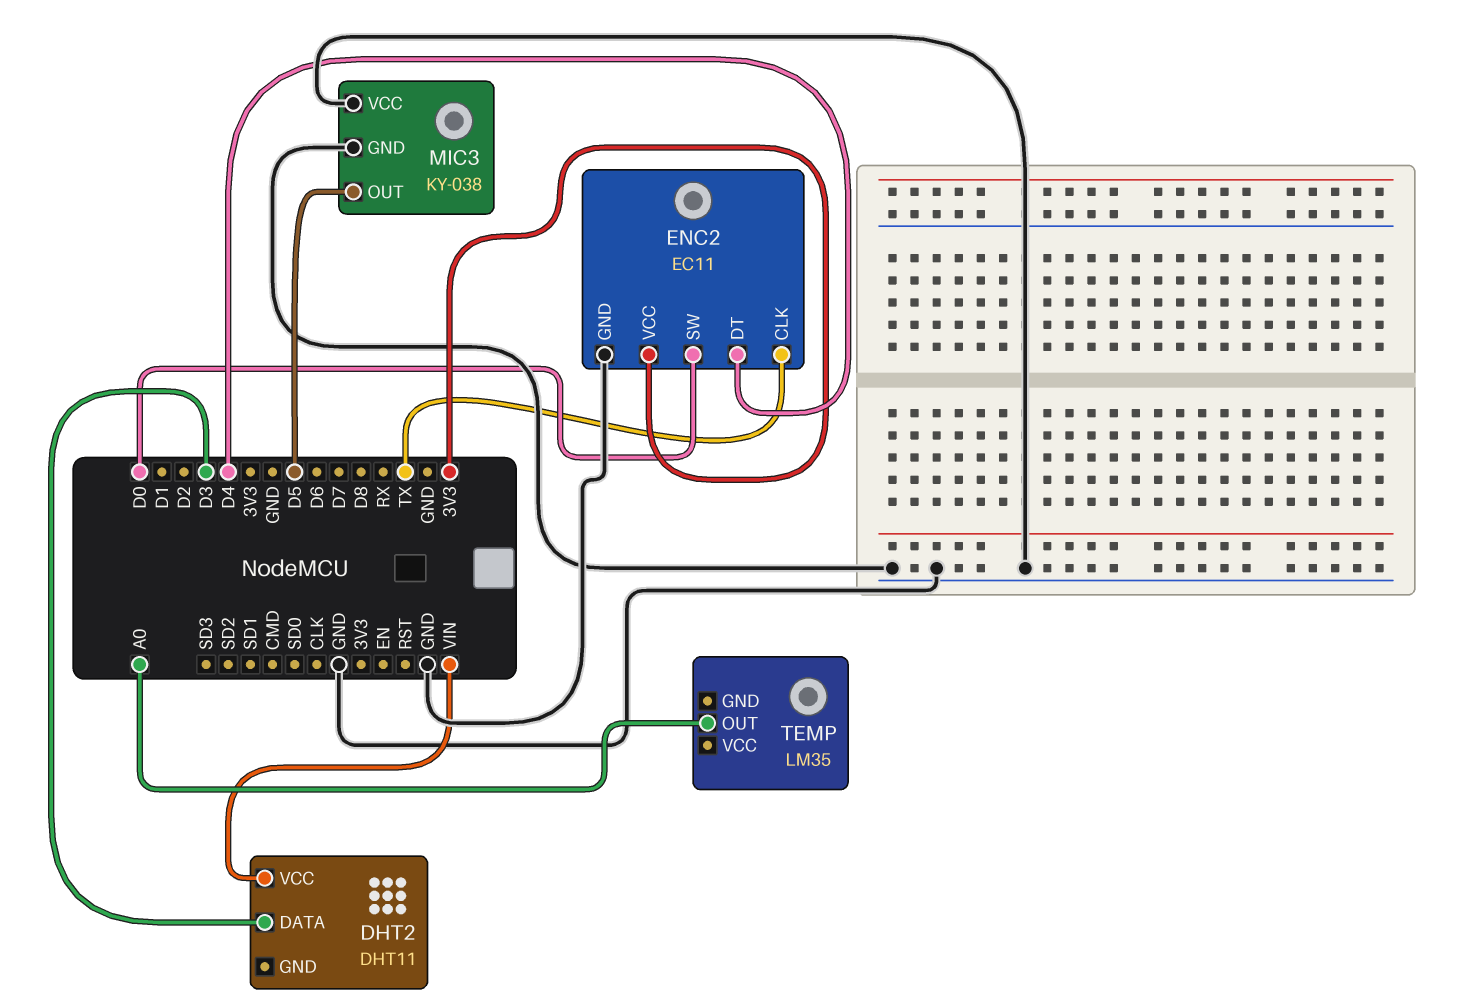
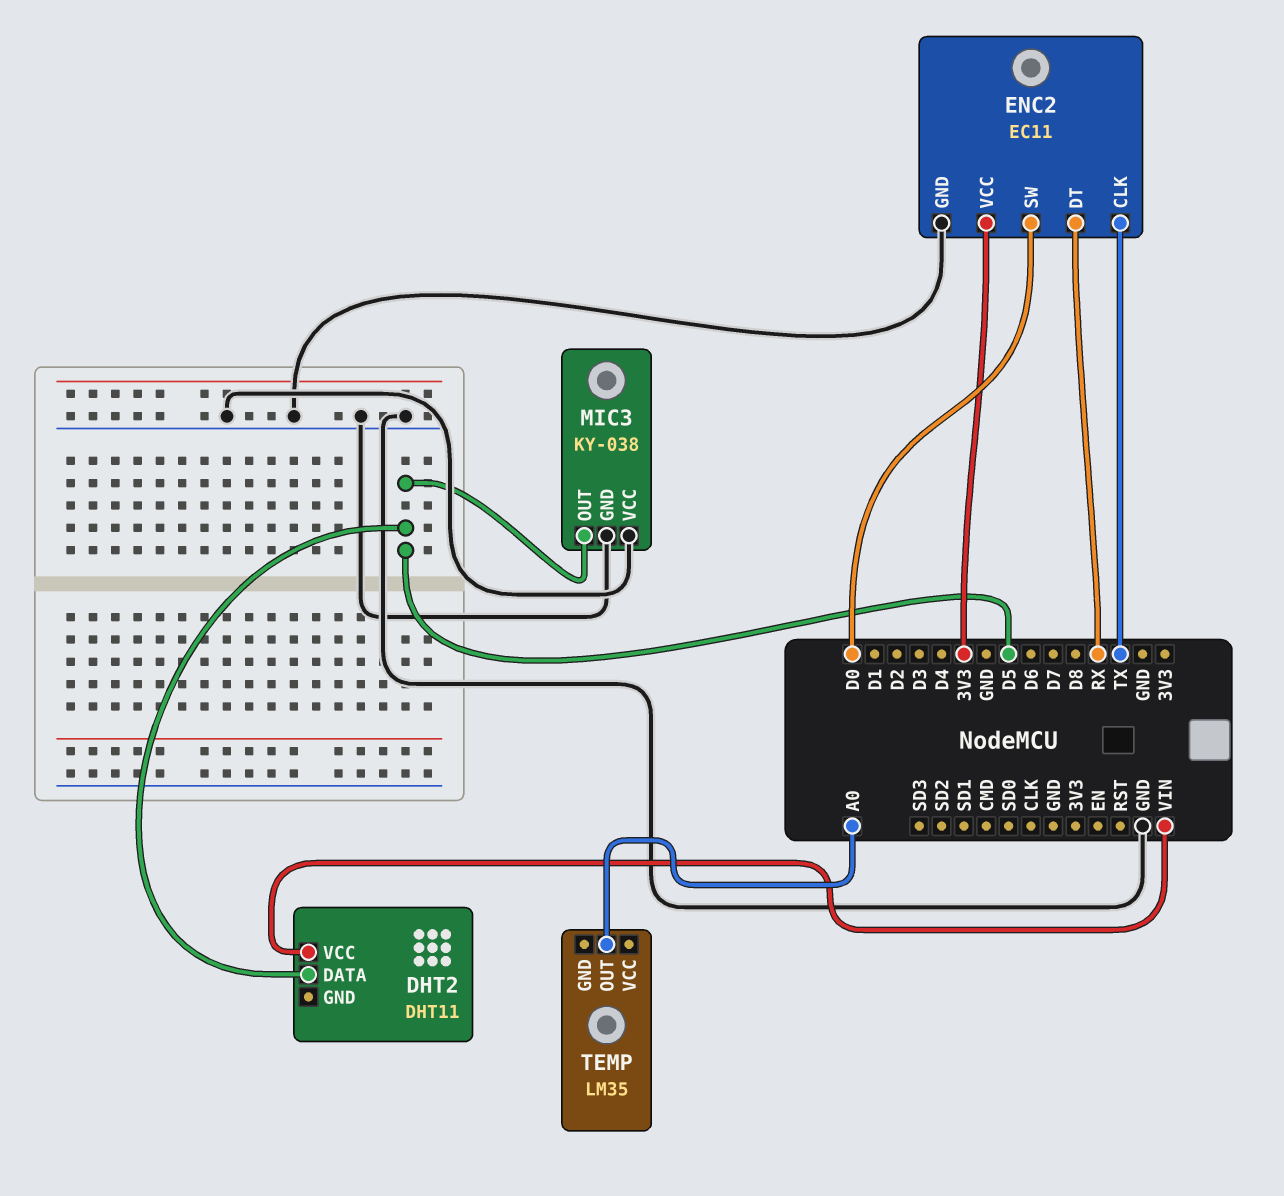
DHT2 pin DATA: D3 -> D5
ENC2 pin DT: D4 -> RX

